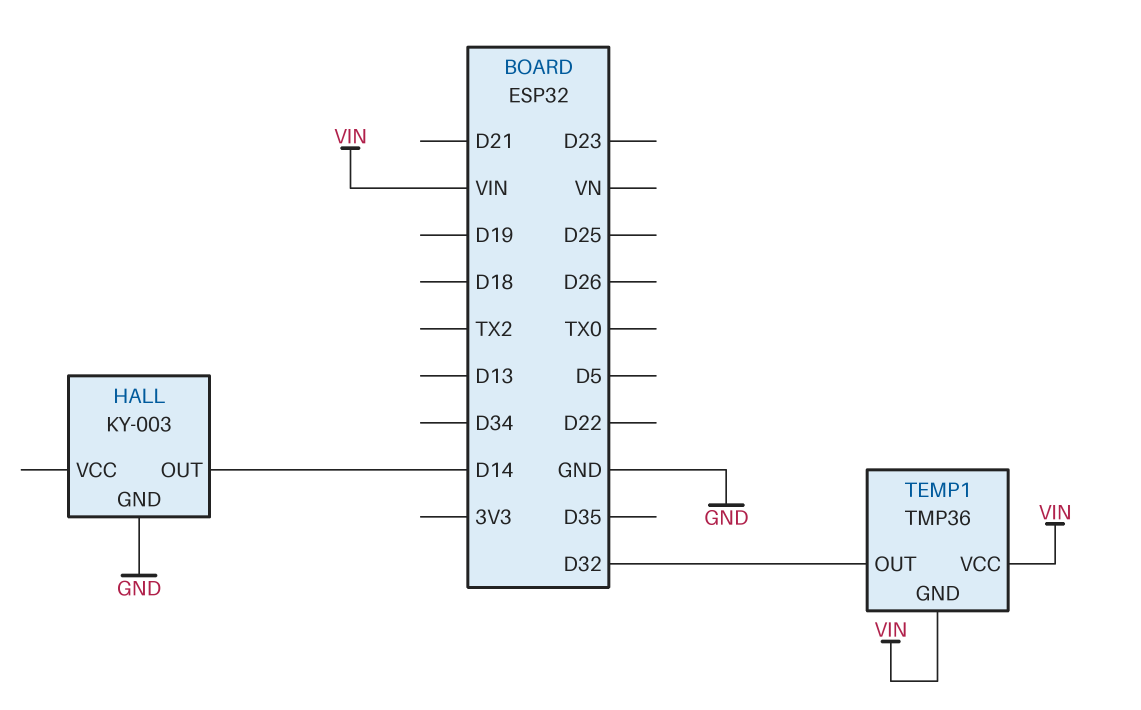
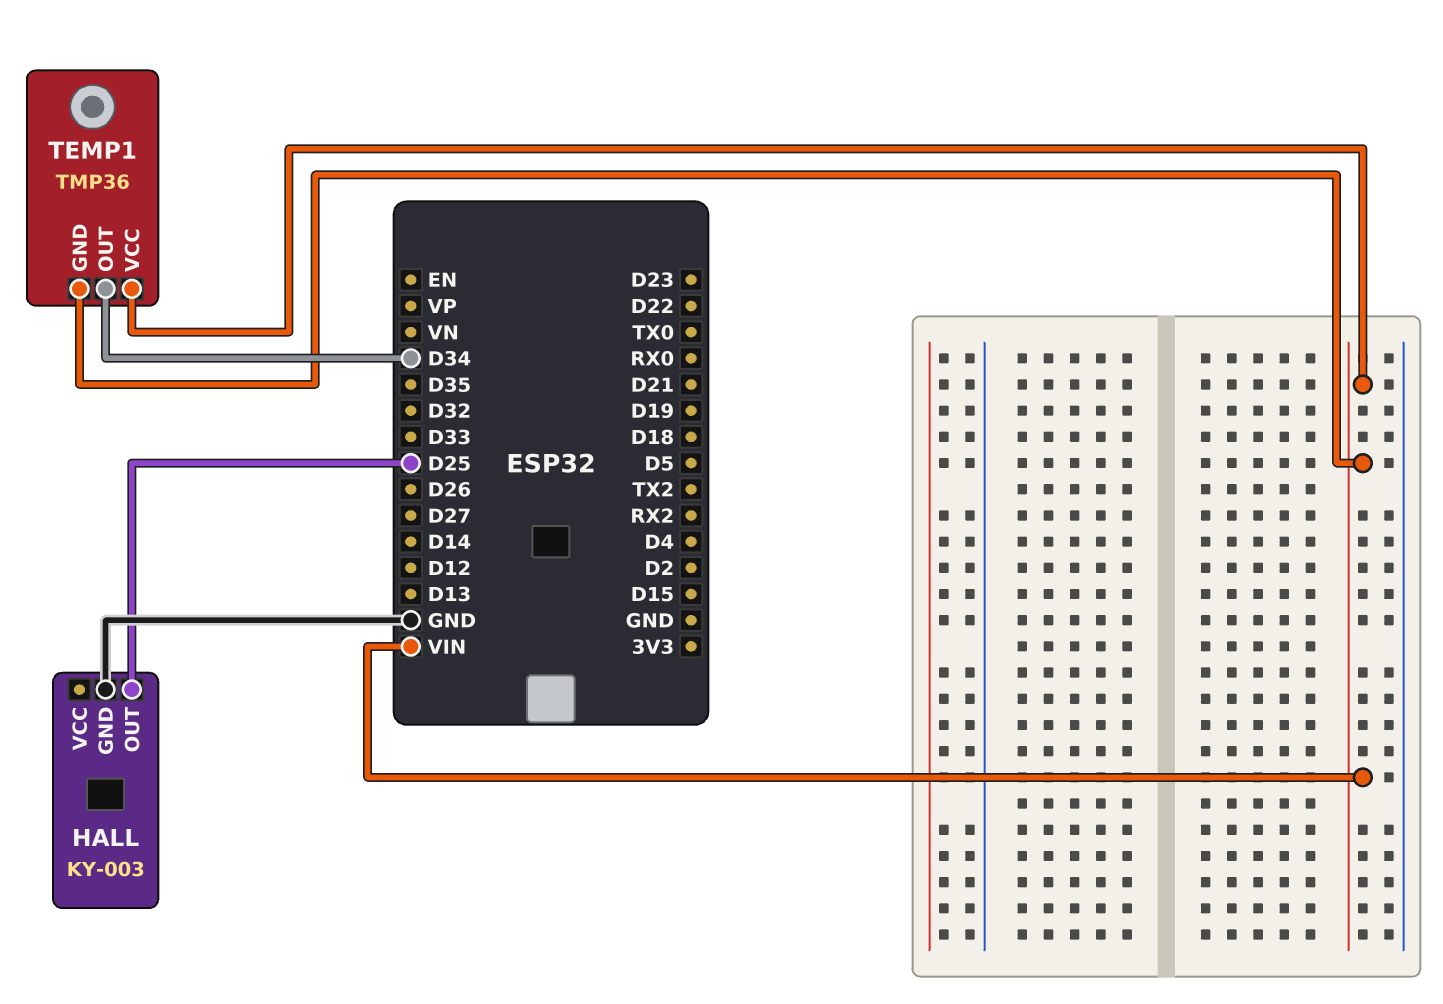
HALL pin OUT: D14 -> D25
TEMP1 pin OUT: D32 -> D34

